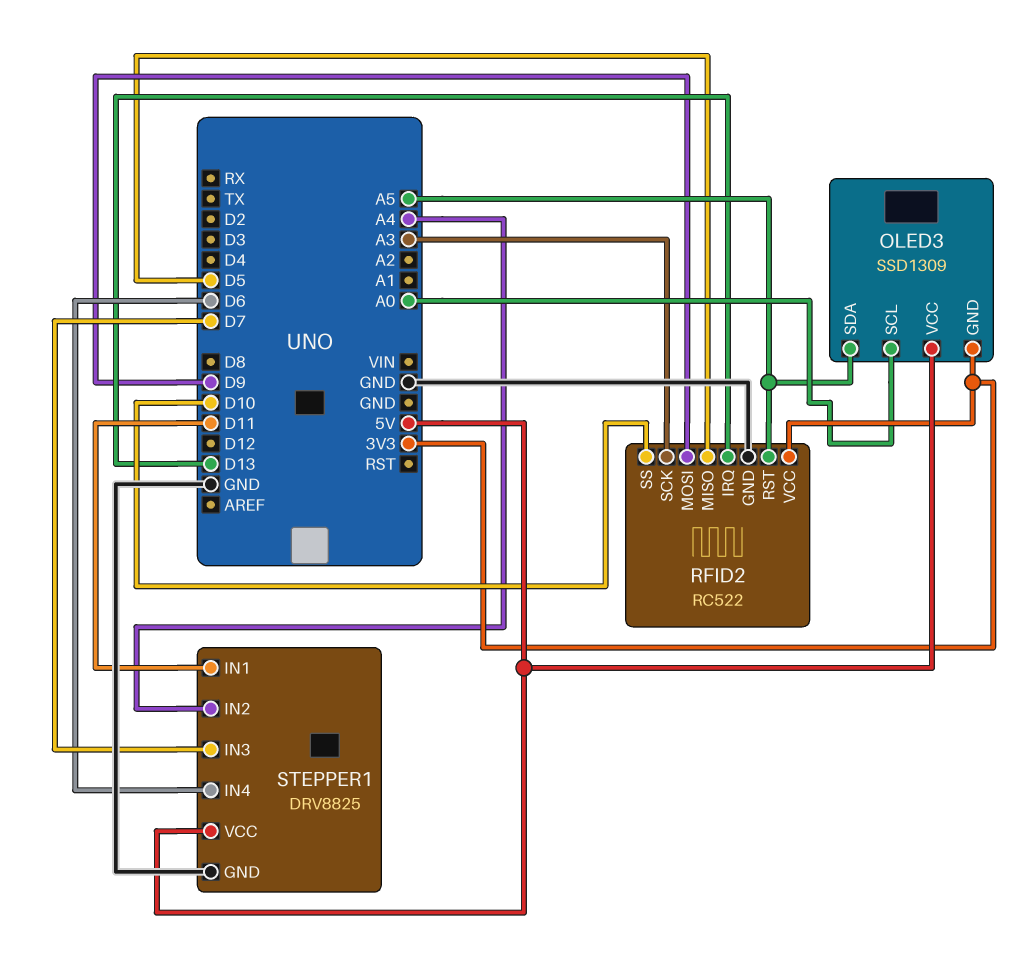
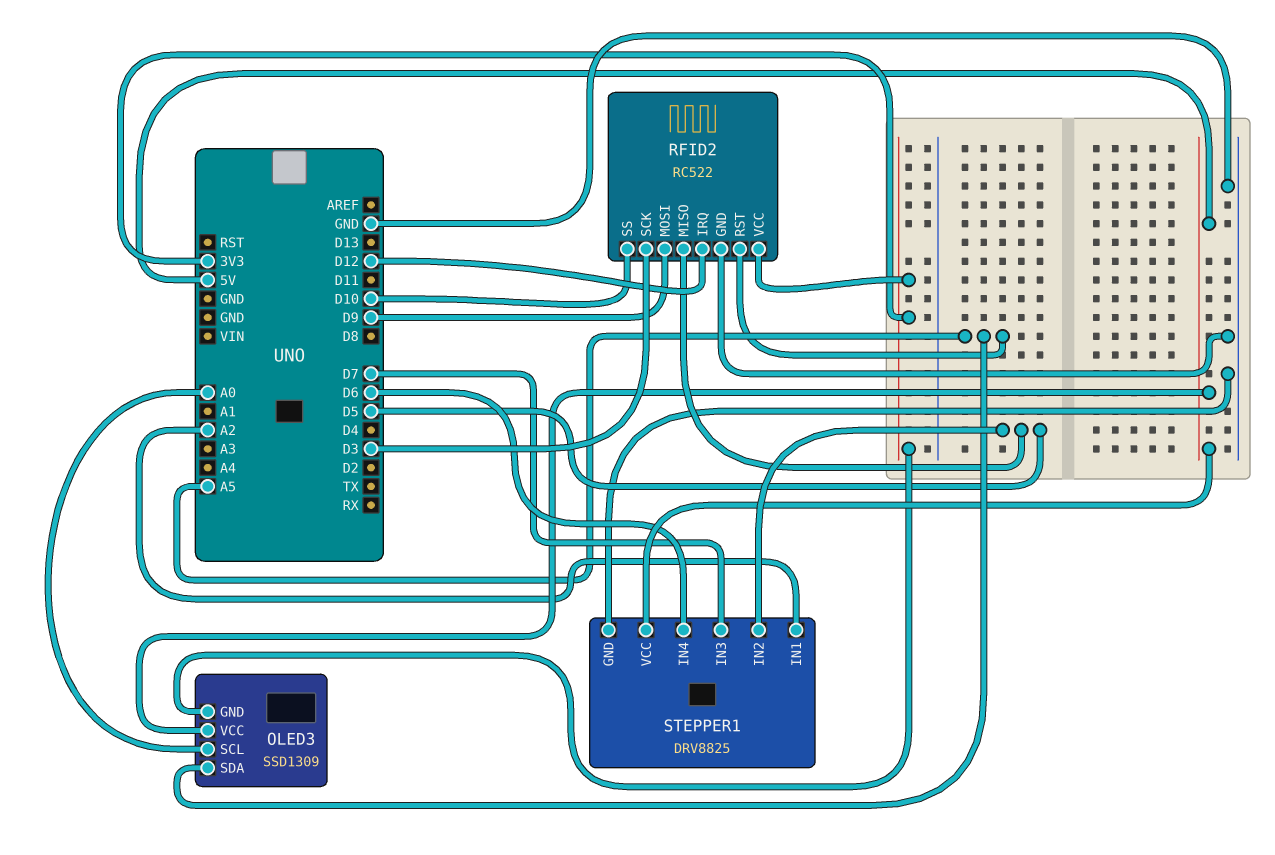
RFID2 pin IRQ: D13 -> D12
RFID2 pin SCK: A3 -> D3
STEPPER1 pin IN1: D11 -> A2
STEPPER1 pin IN2: A4 -> D5

